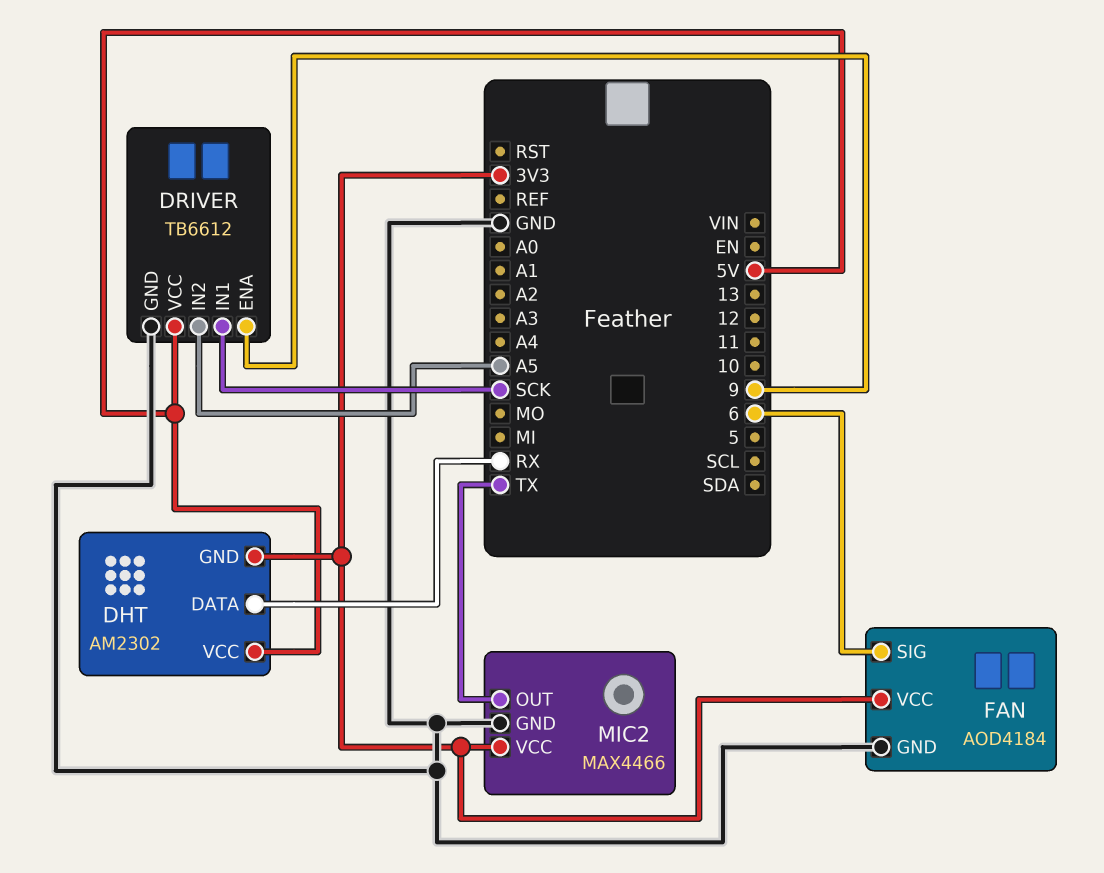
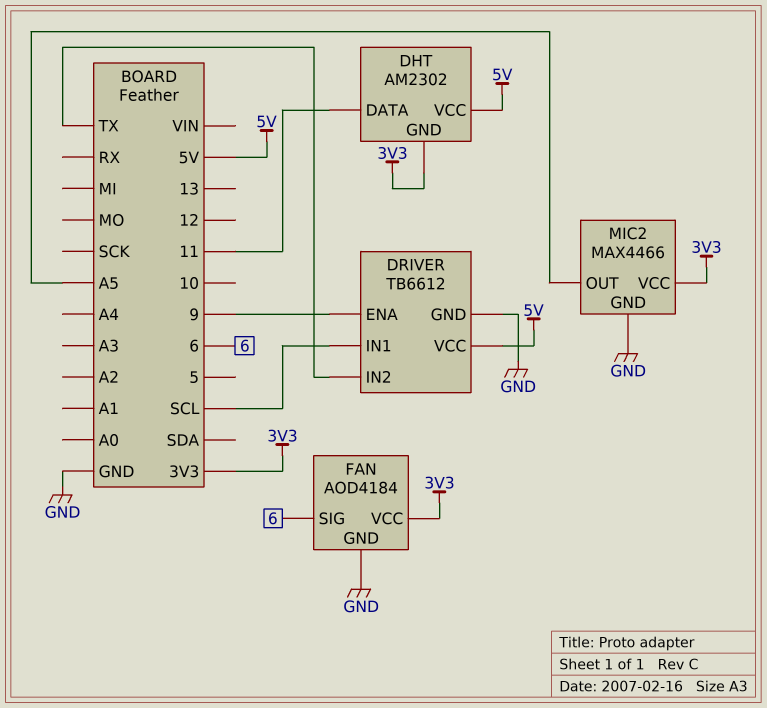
DHT pin DATA: RX -> 11
DRIVER pin IN1: SCK -> SCL
DRIVER pin IN2: A5 -> TX
MIC2 pin OUT: TX -> A5

